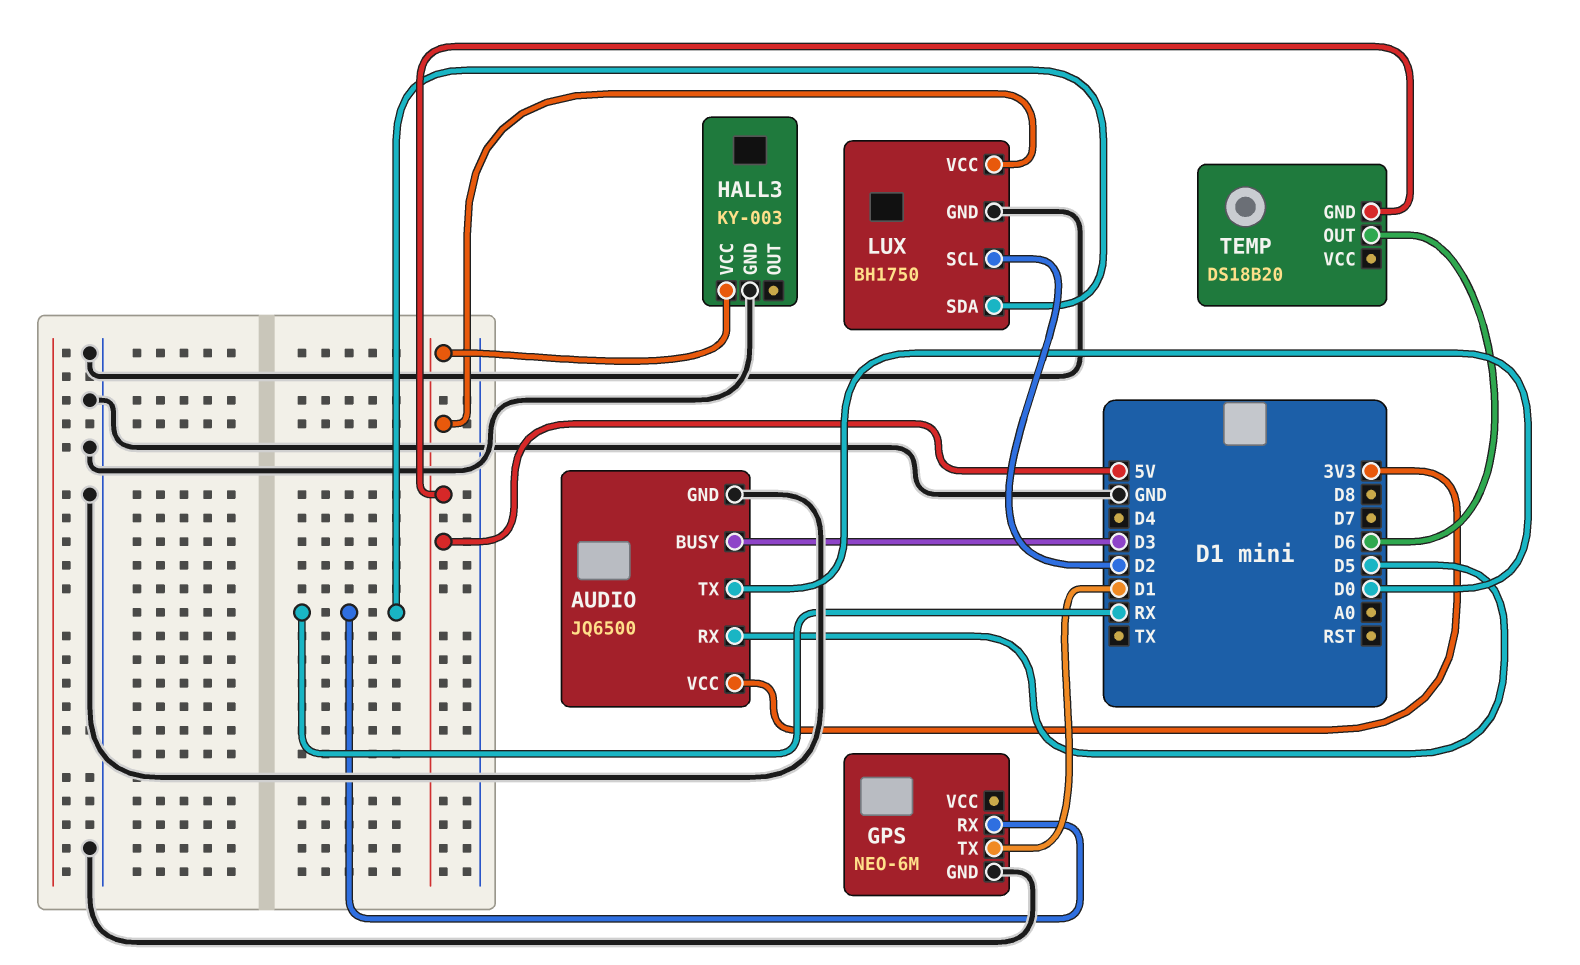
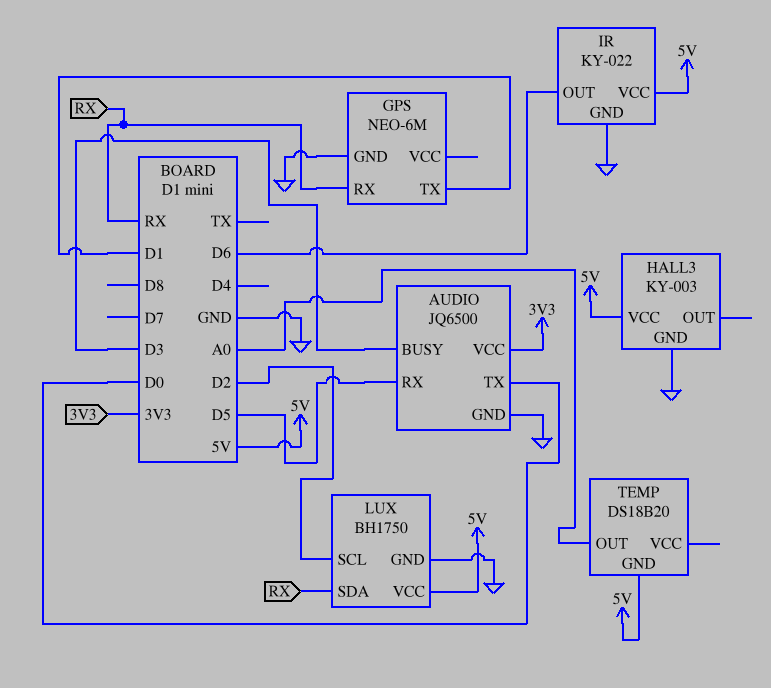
IR: none -> KY-022
IR pin GND: none -> GND
IR pin OUT: none -> D6
IR pin VCC: none -> 5V
TEMP pin OUT: D6 -> A0

